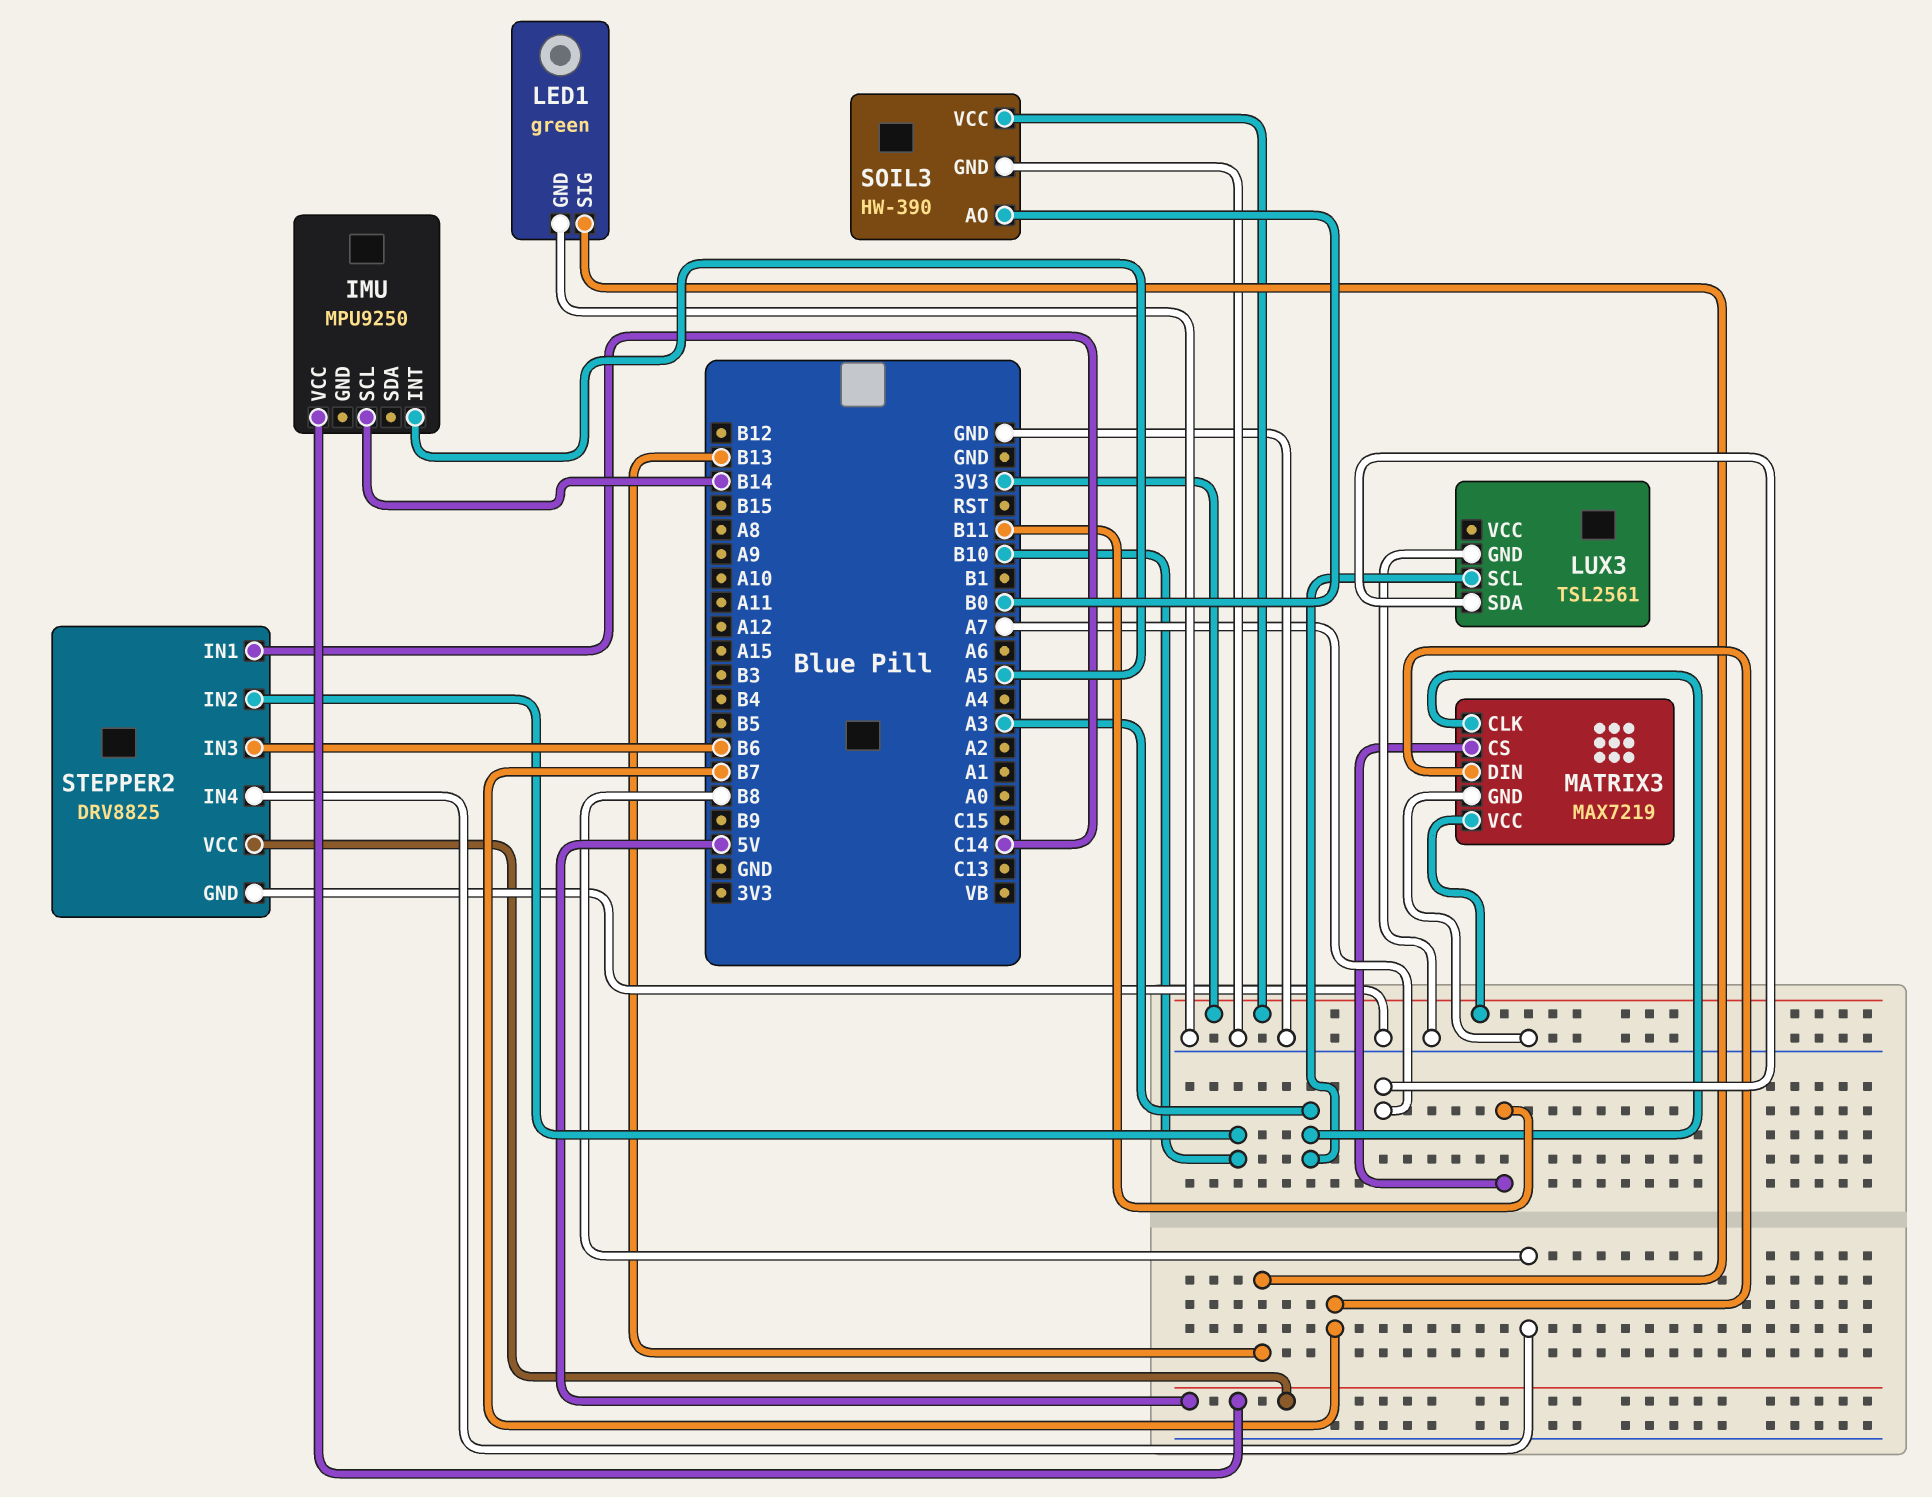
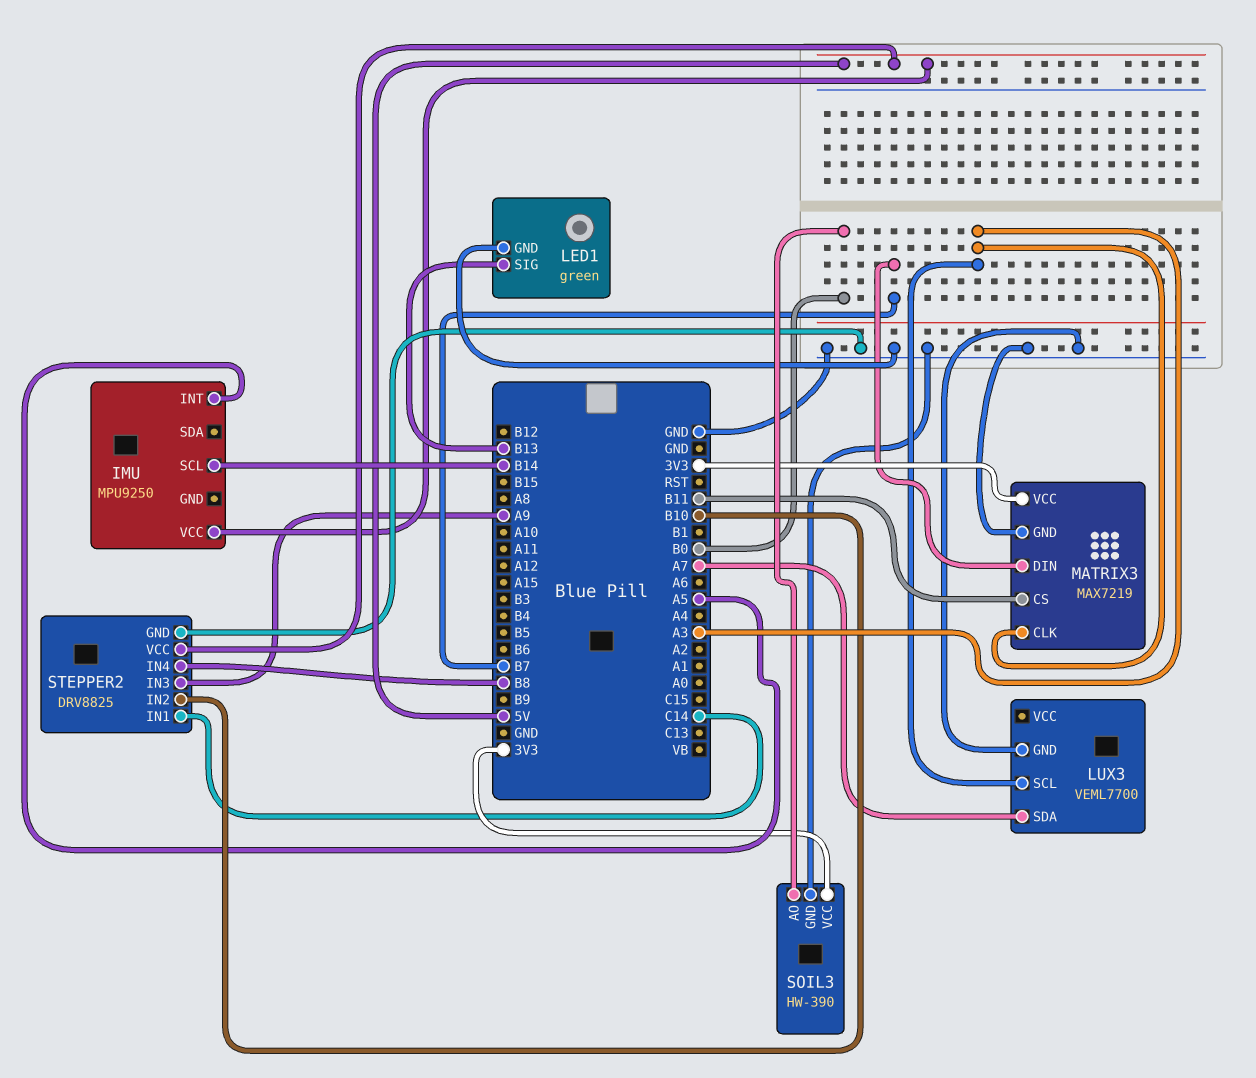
LUX3: TSL2561 -> VEML7700
STEPPER2 pin IN3: B6 -> A9

